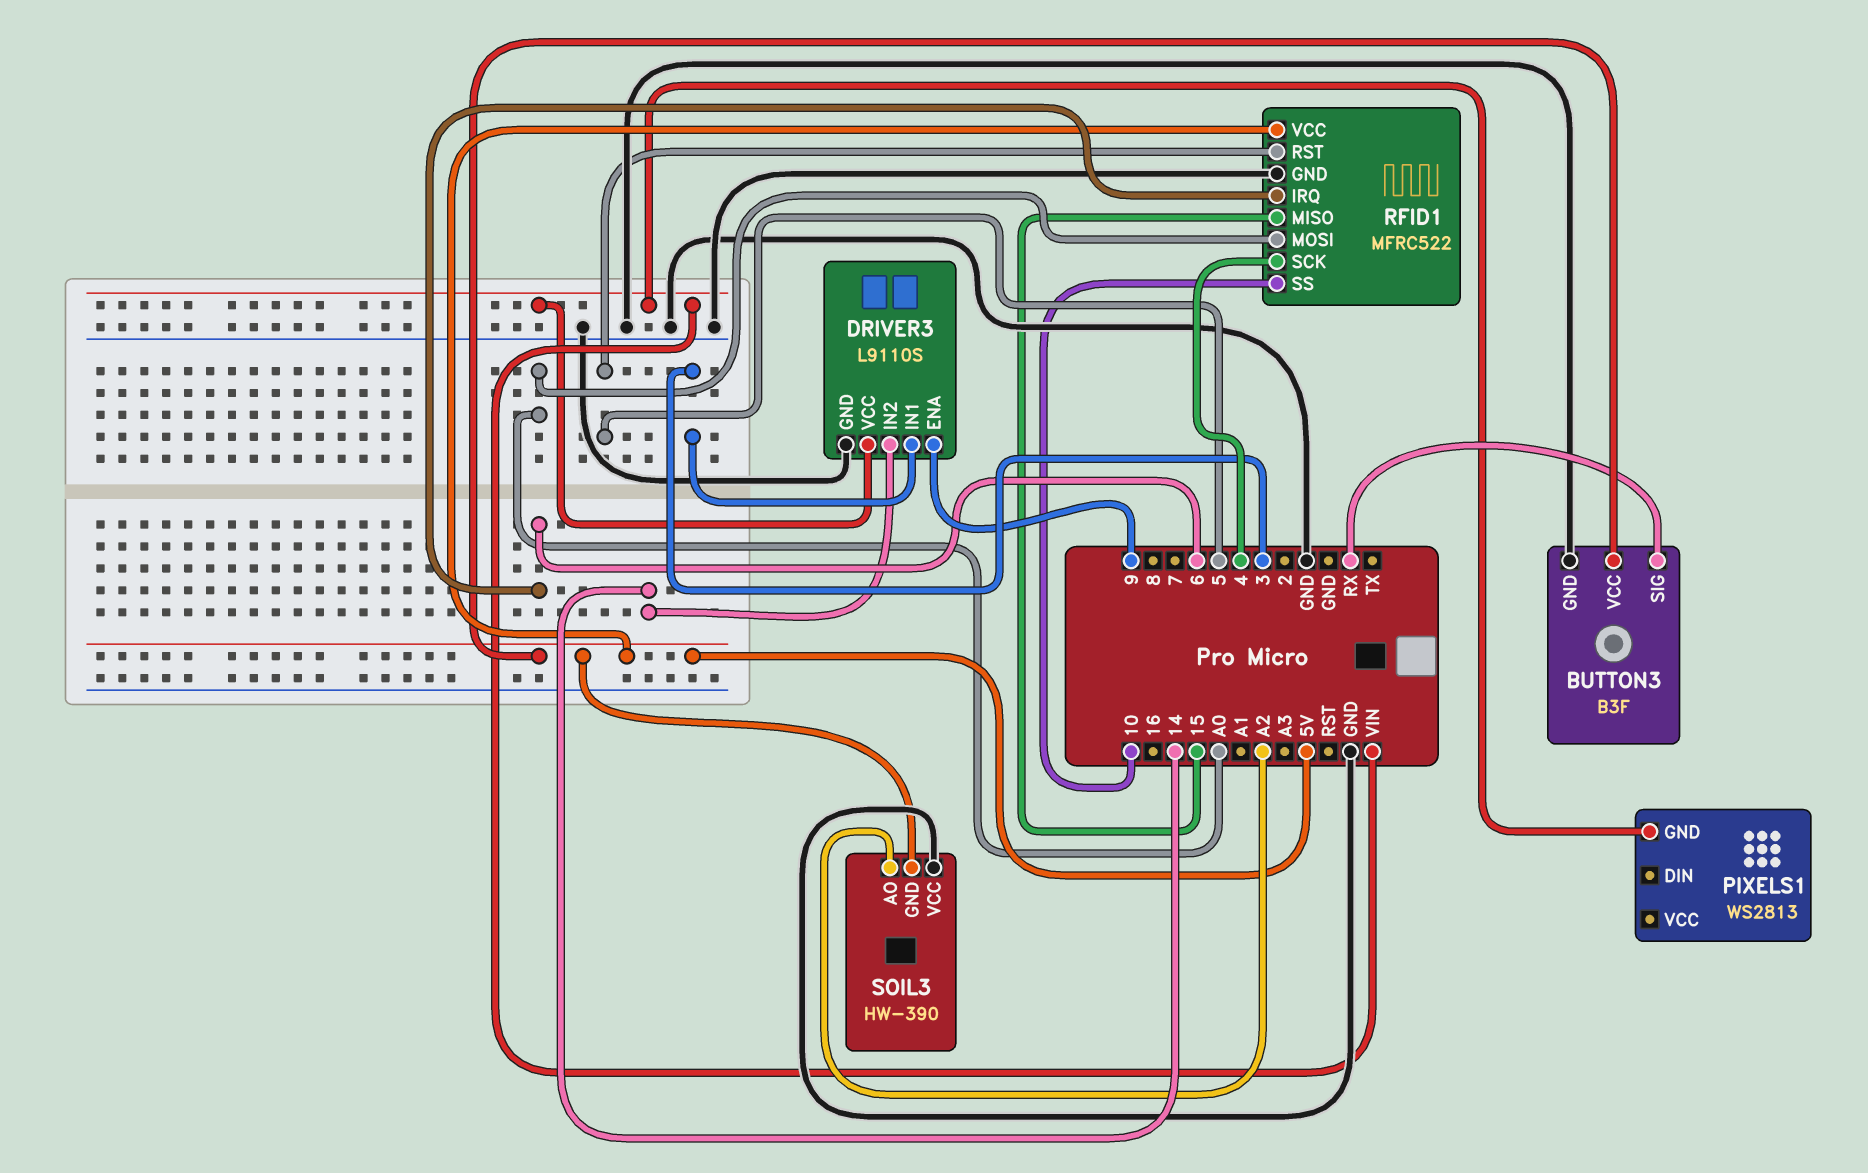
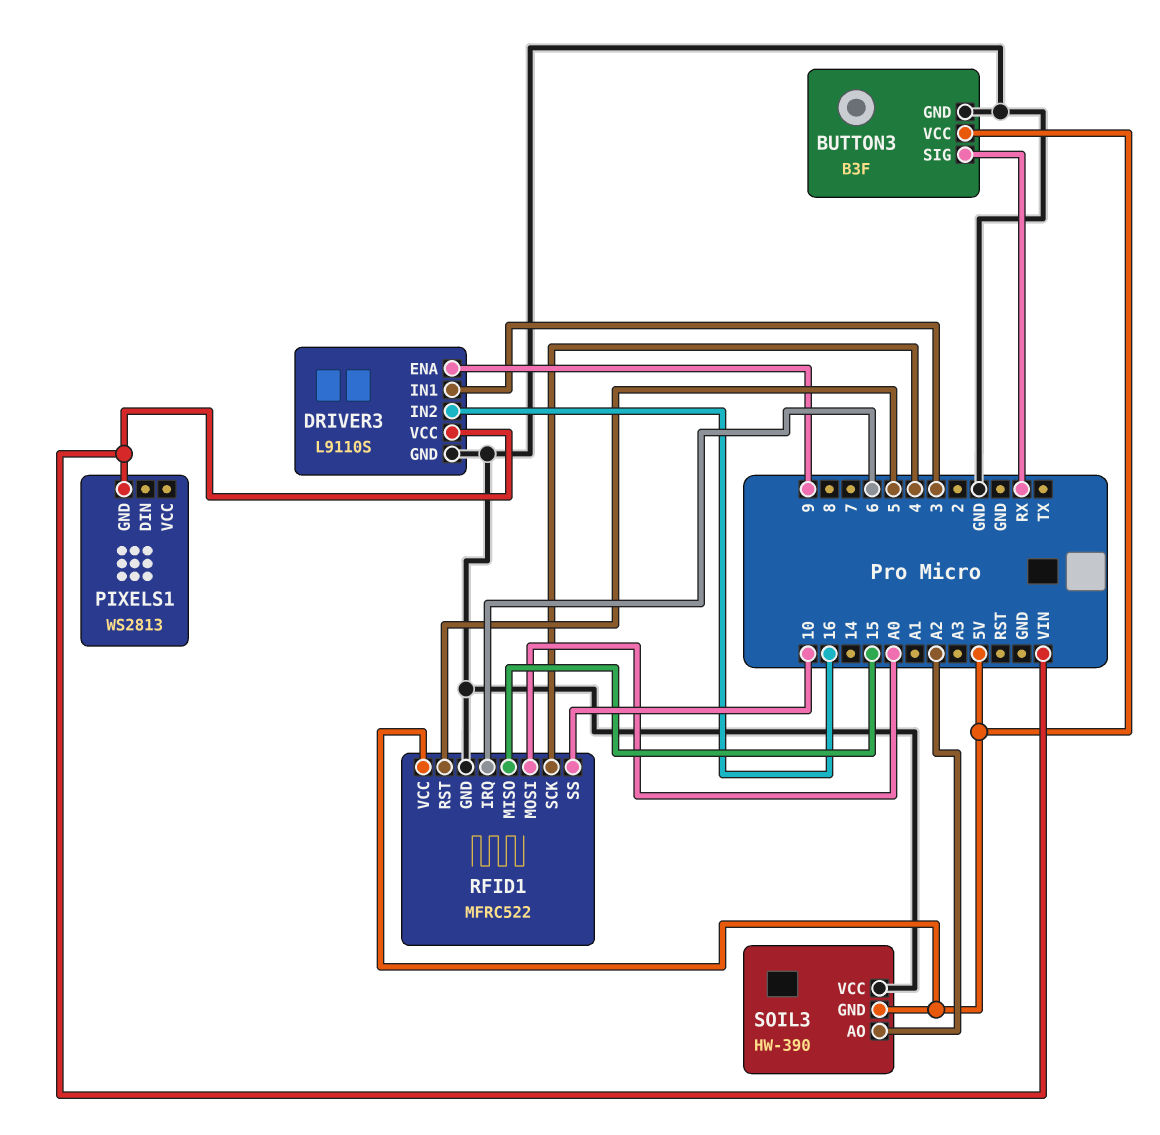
DRIVER3 pin IN2: 14 -> 16

